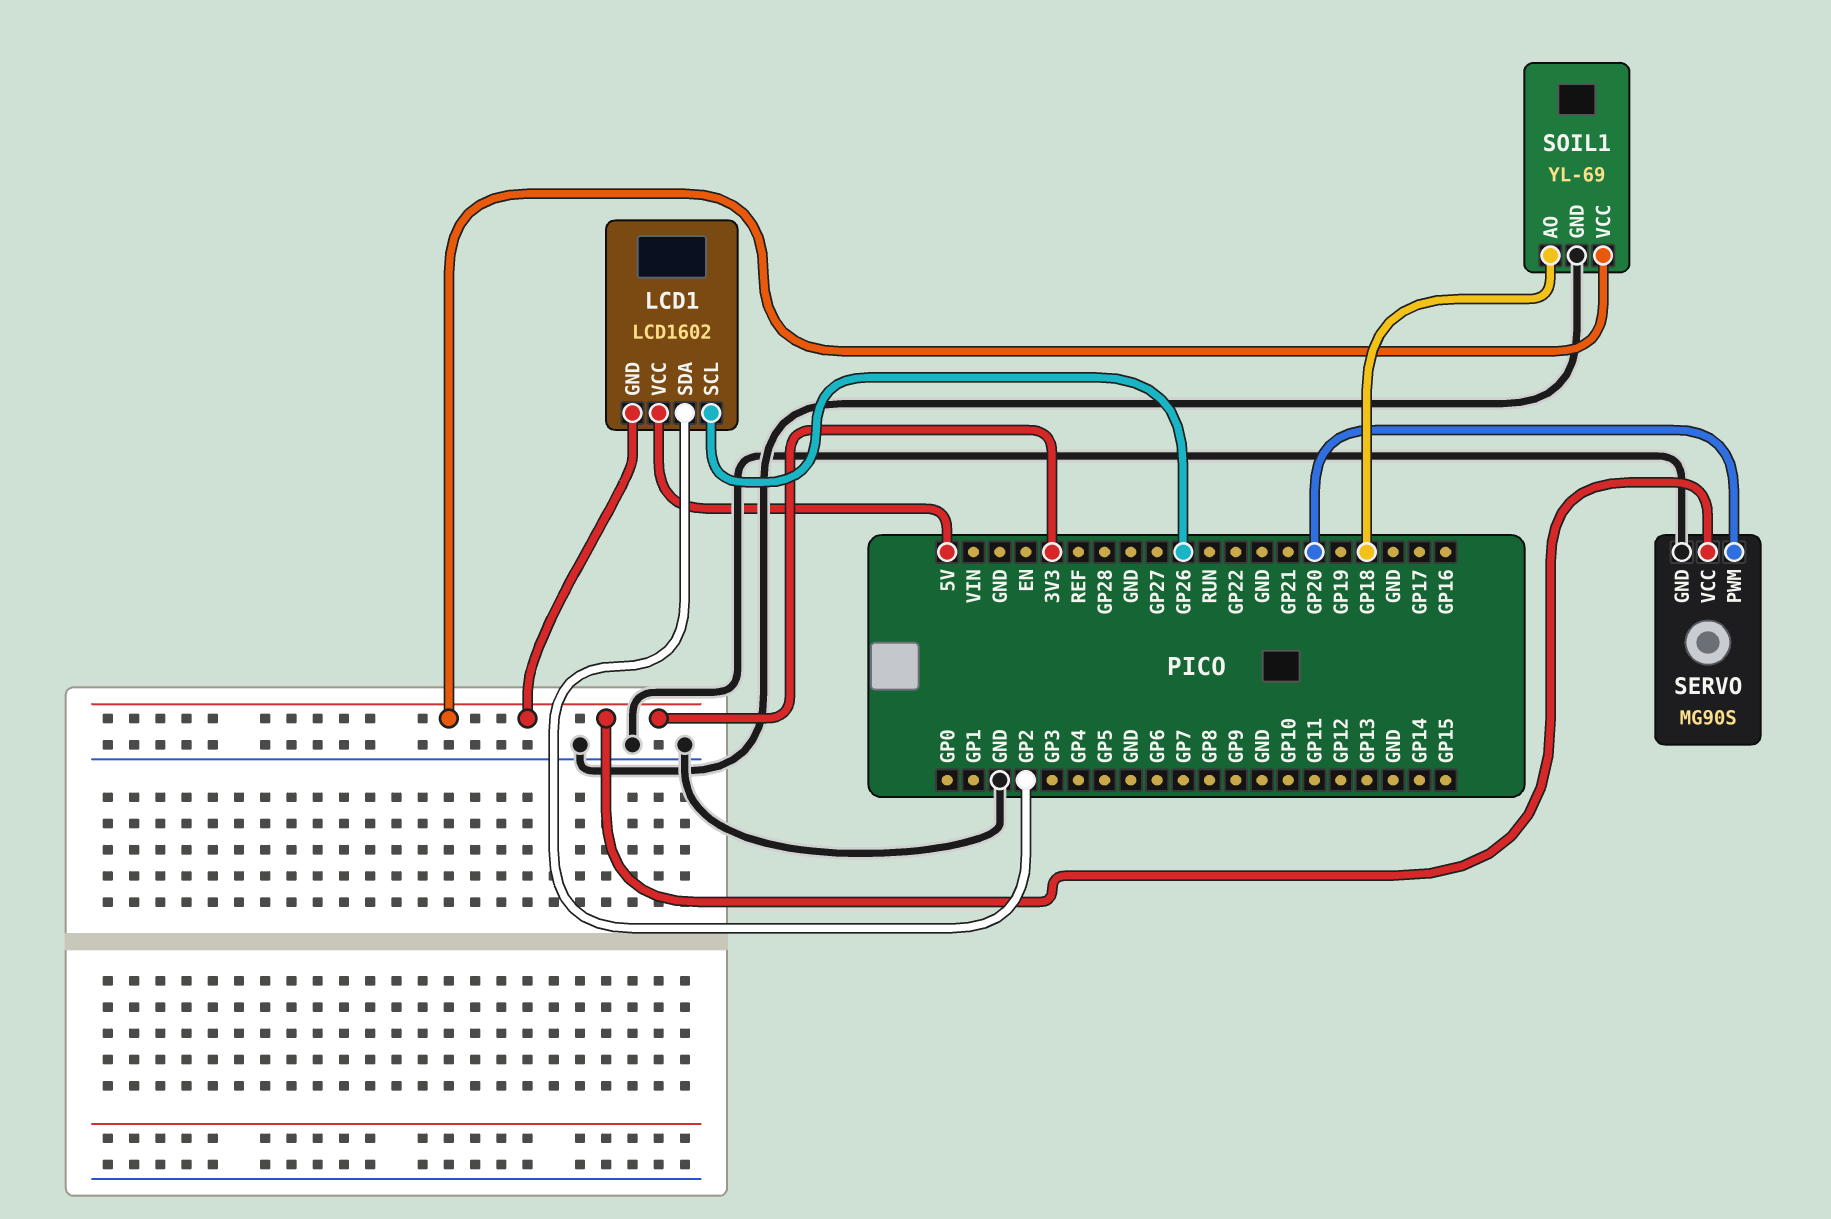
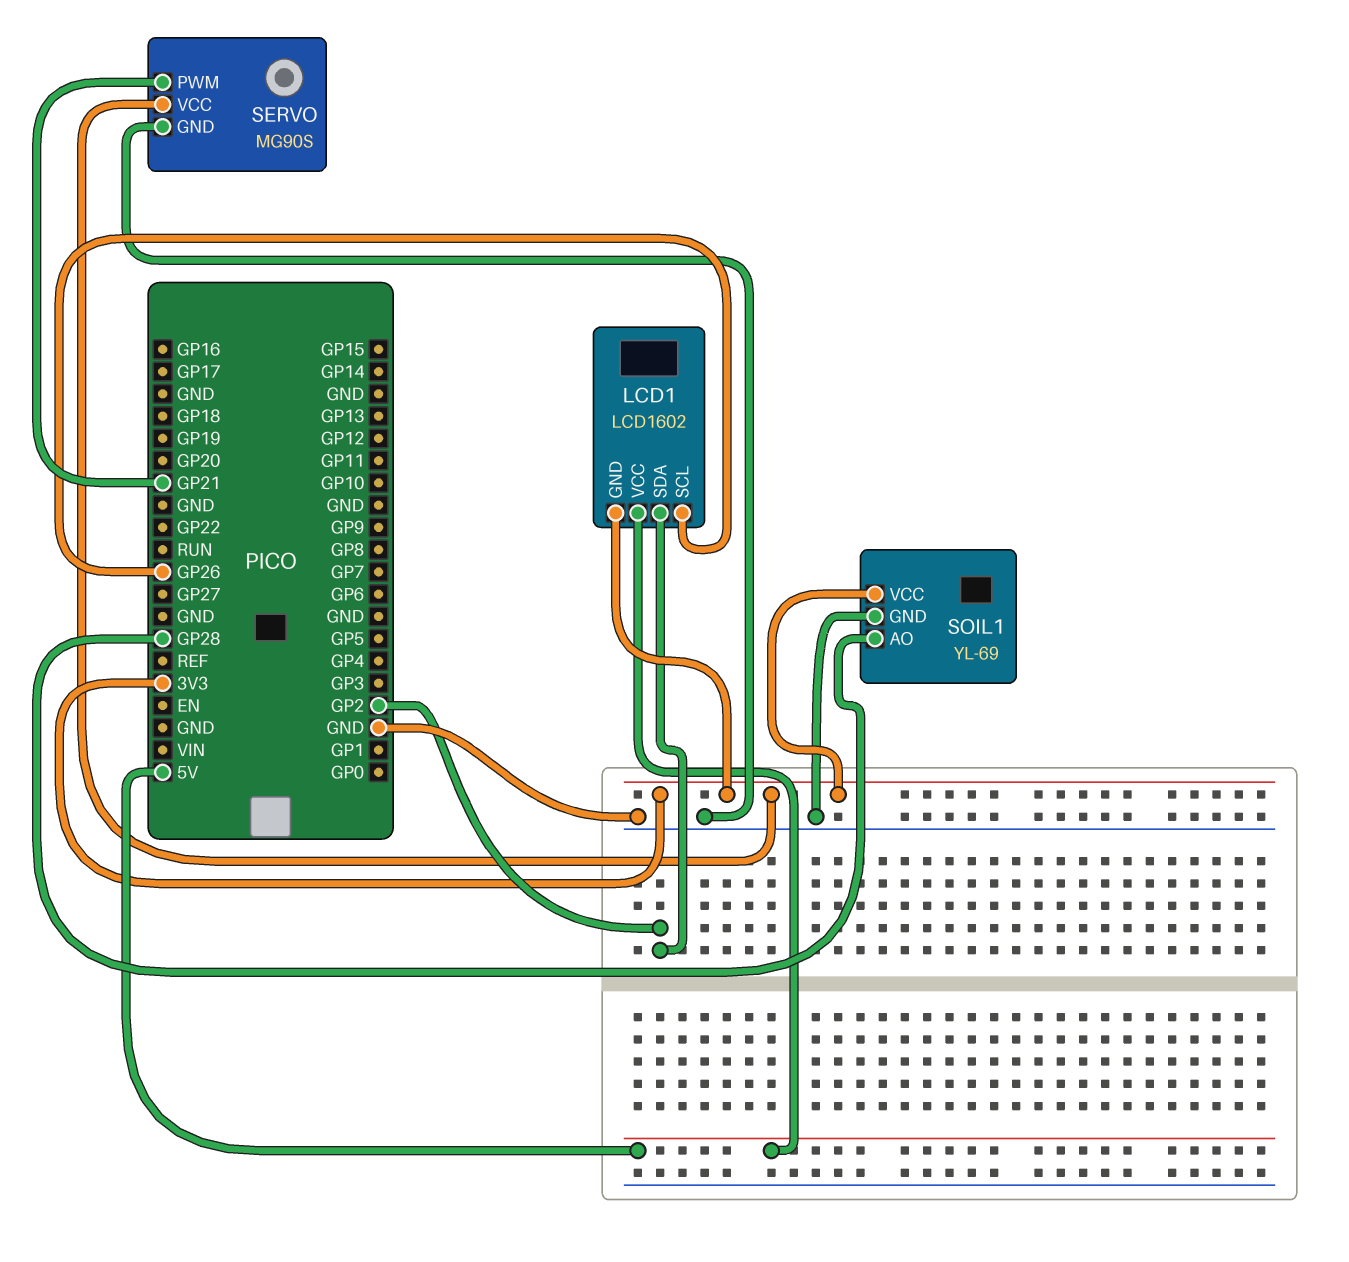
SERVO pin PWM: GP20 -> GP21
SOIL1 pin AO: GP18 -> GP28

